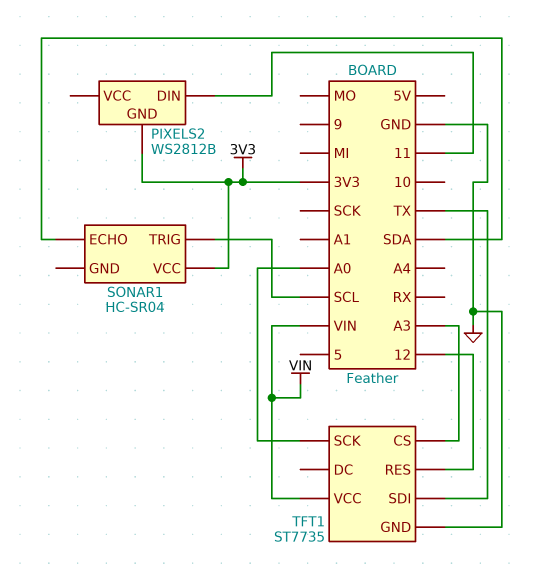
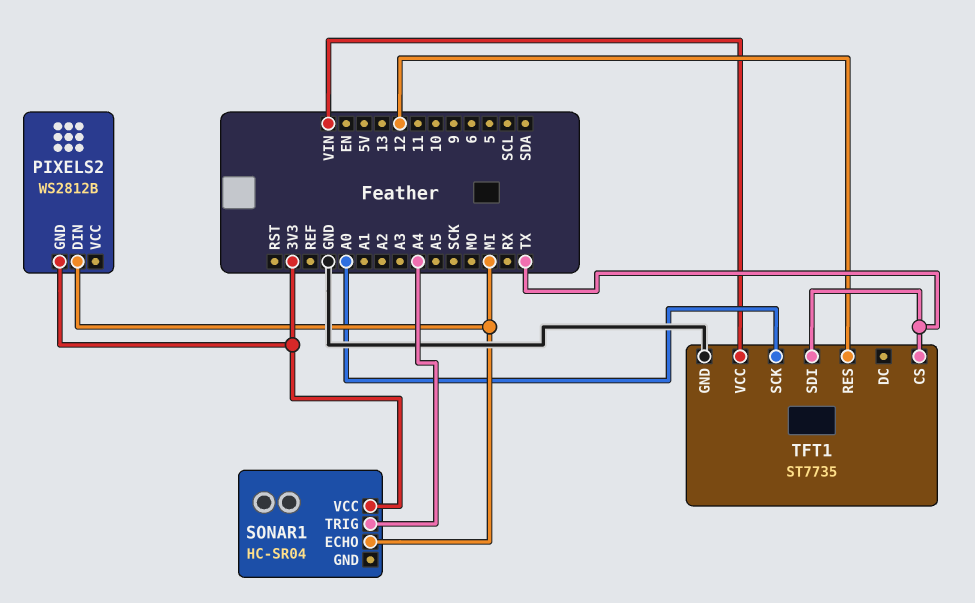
PIXELS2 pin DIN: 11 -> MI
SONAR1 pin ECHO: SDA -> MI
SONAR1 pin TRIG: SCL -> A4
TFT1 pin CS: A3 -> TX

